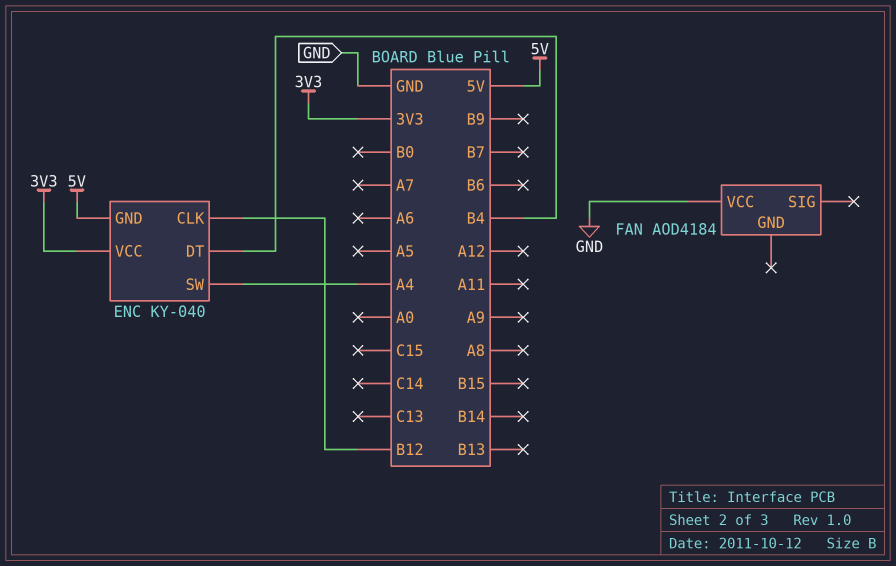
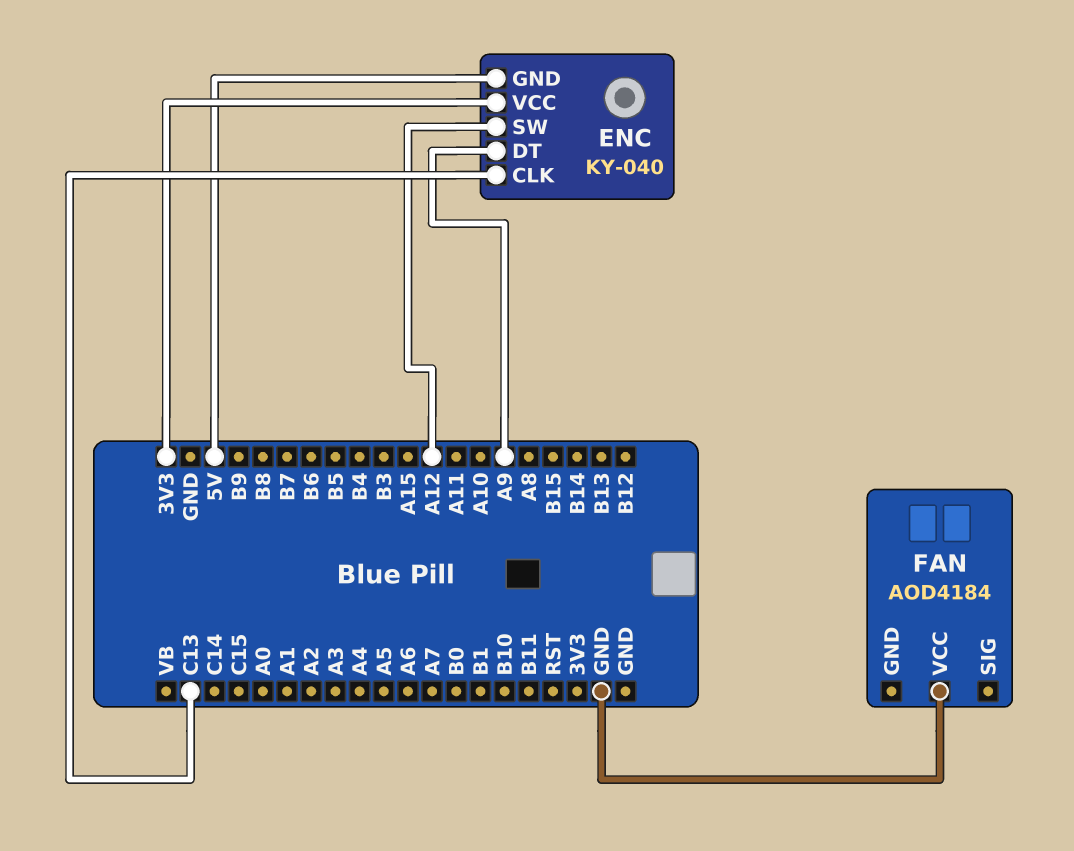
ENC pin CLK: B12 -> C13
ENC pin DT: B4 -> A9
ENC pin SW: A4 -> A12

